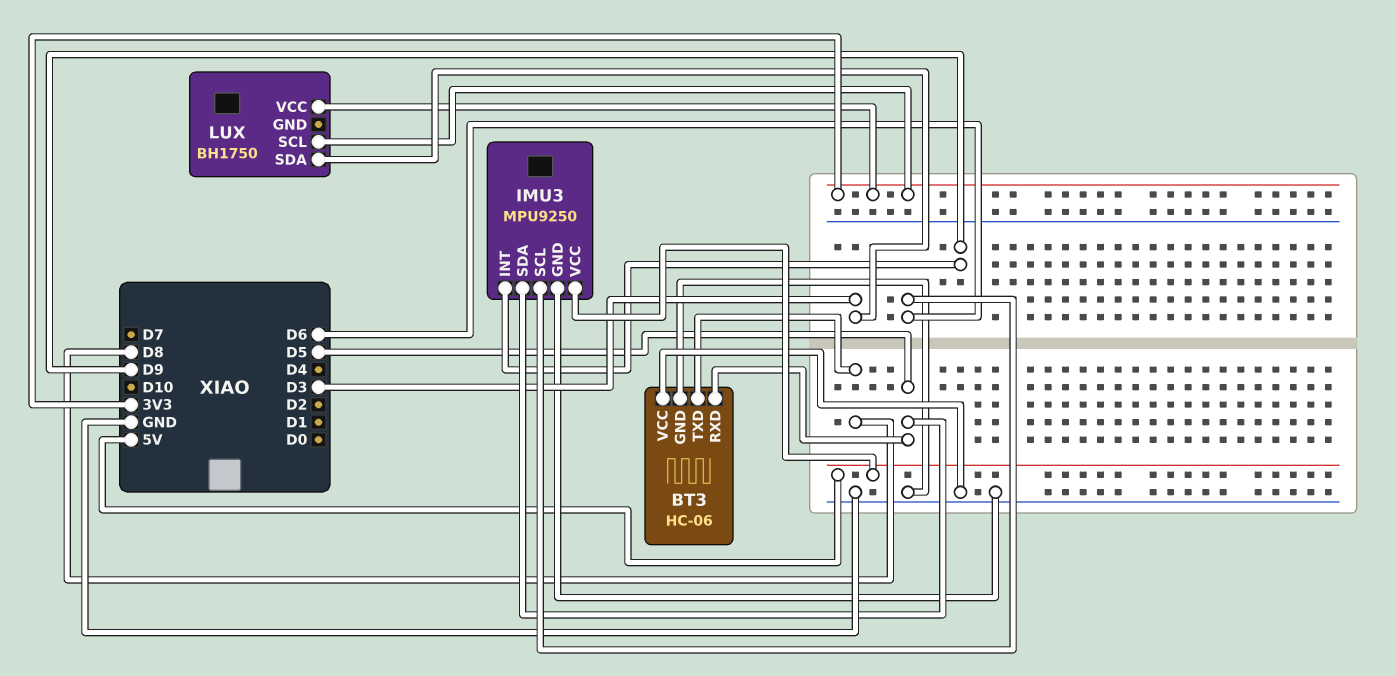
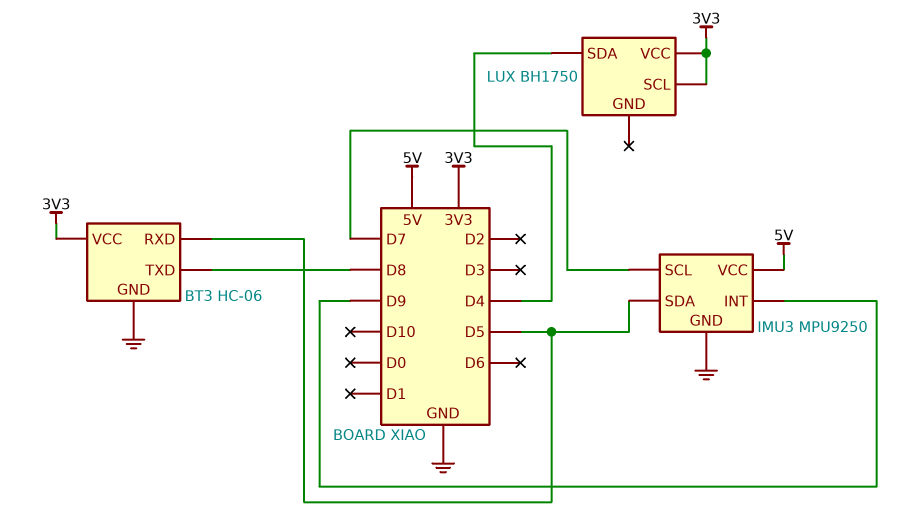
BT3 pin VCC: GND -> 3V3
IMU3 pin SCL: D6 -> D7
LUX pin SDA: D3 -> D4

